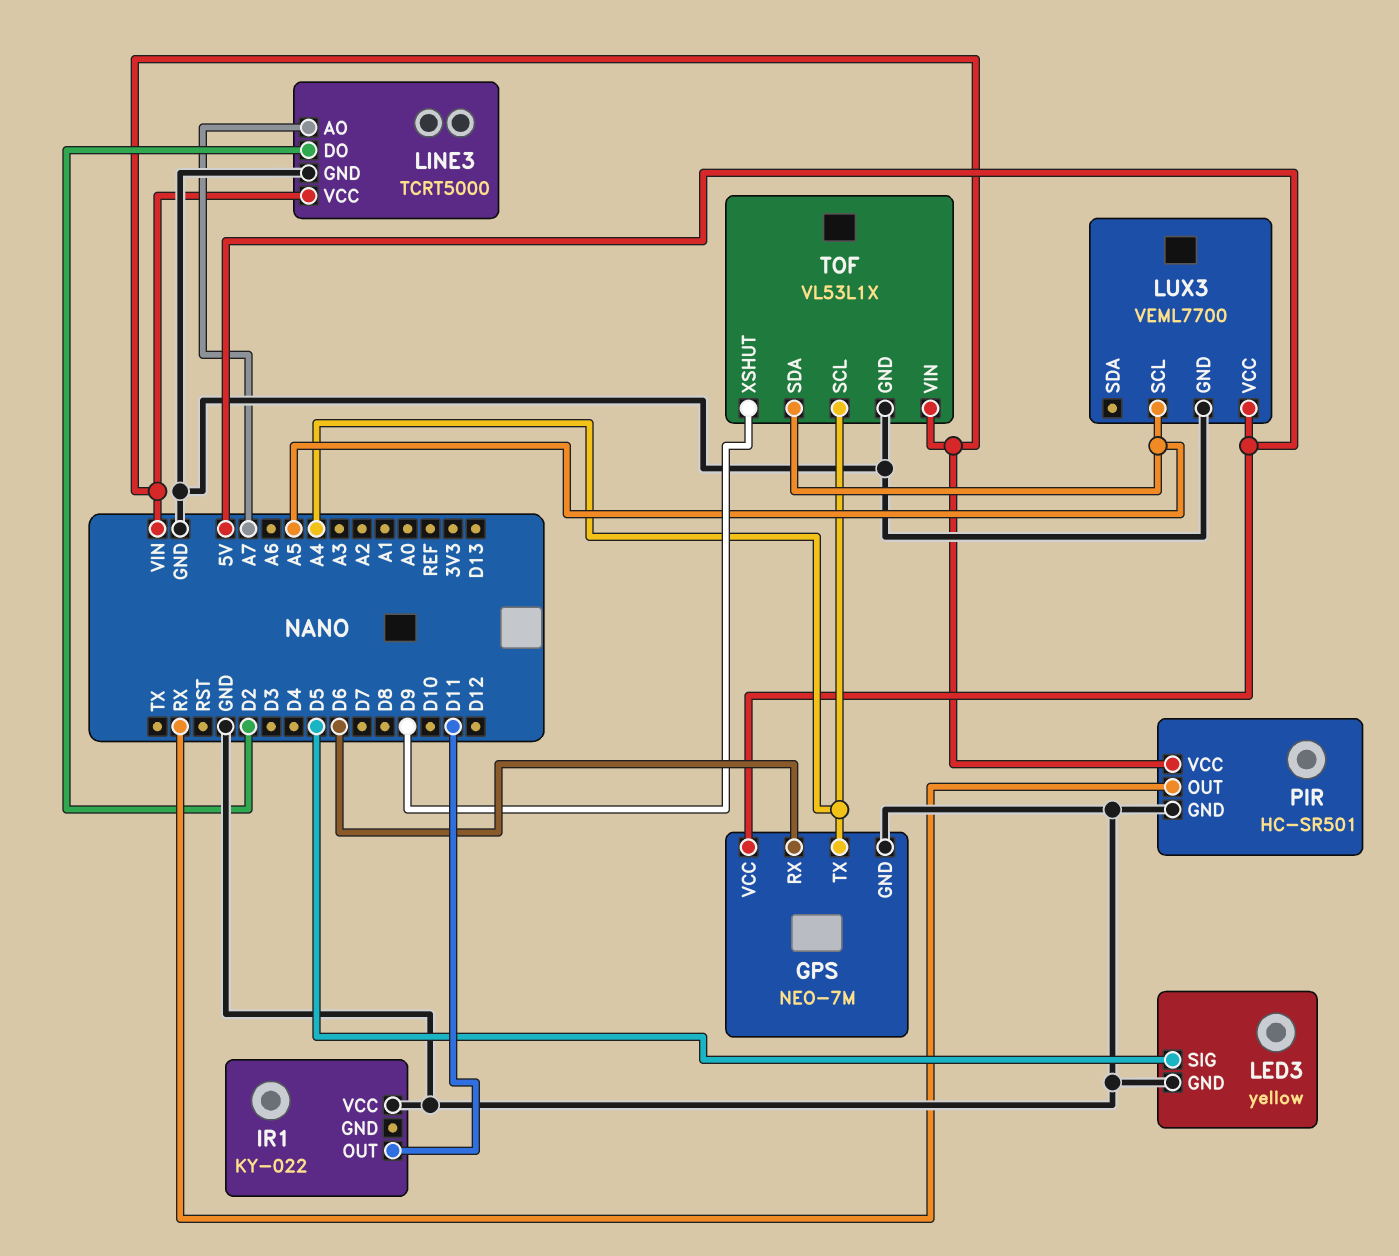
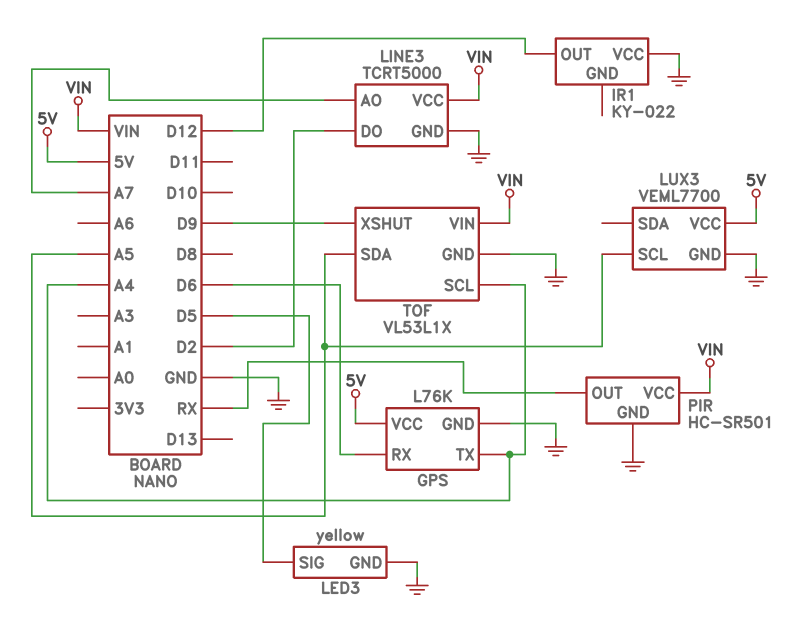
GPS: NEO-7M -> L76K
IR1 pin OUT: D11 -> D12

